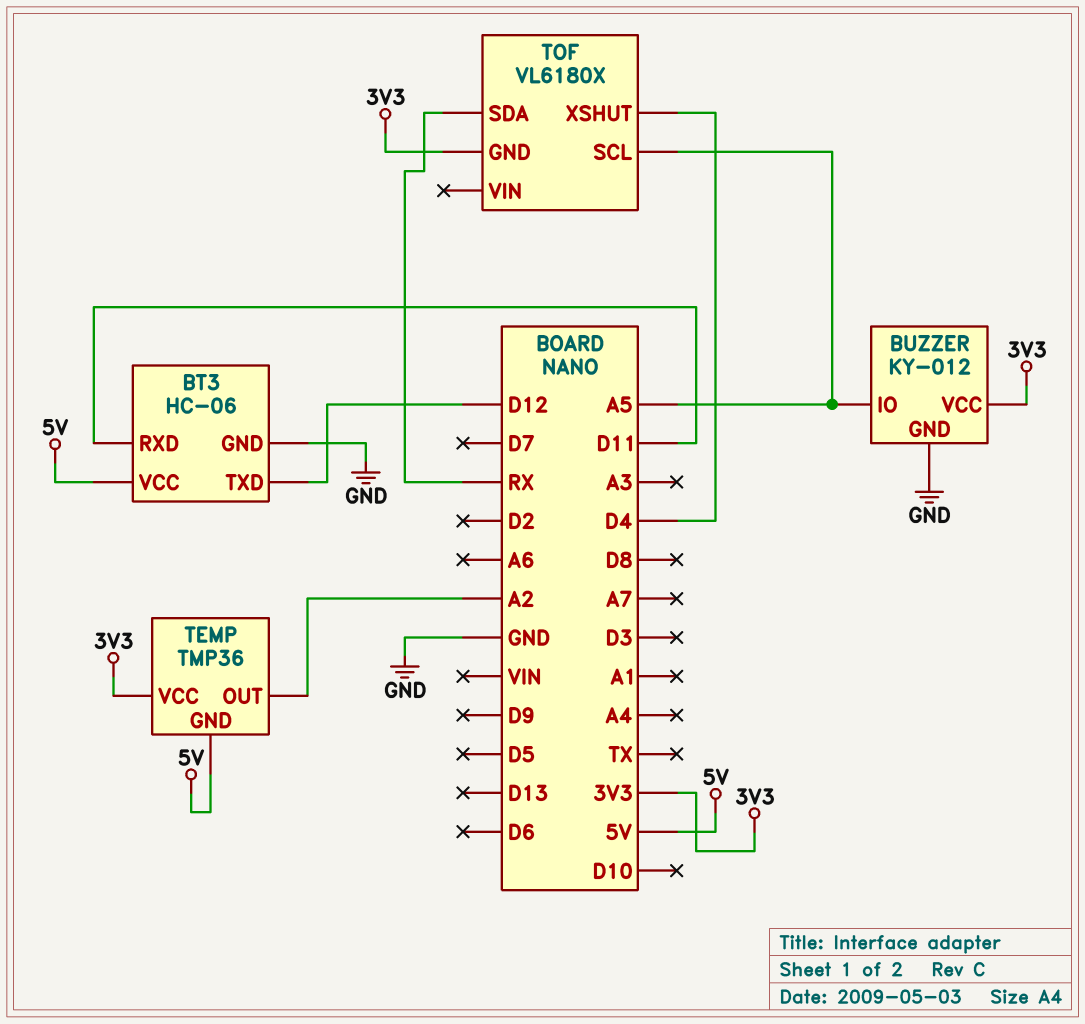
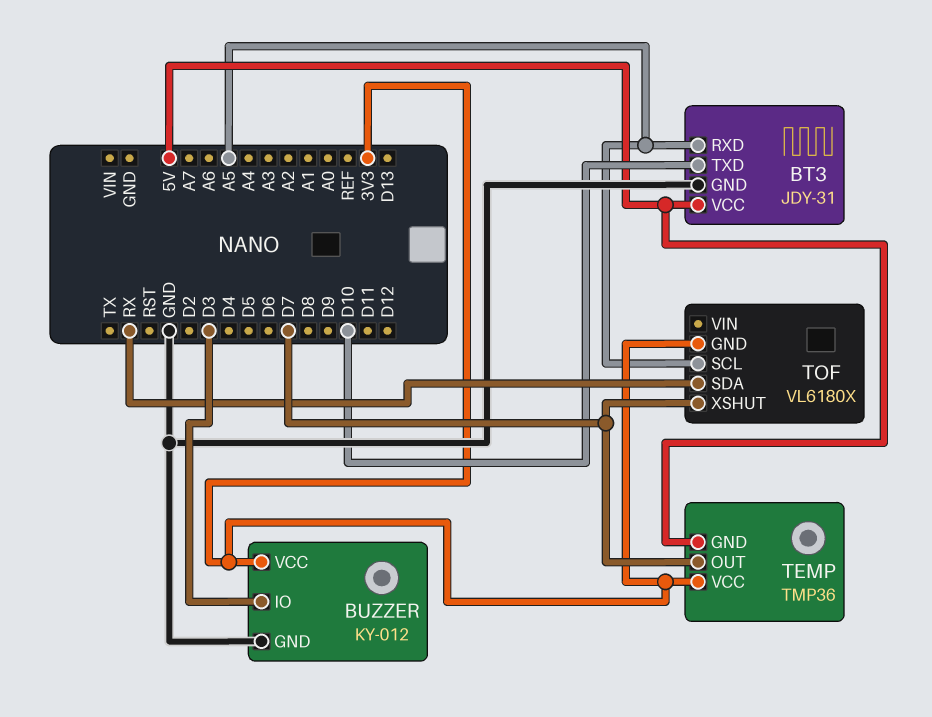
BT3: HC-06 -> JDY-31
BT3 pin RXD: D11 -> A5
BT3 pin TXD: D12 -> D10
BUZZER pin IO: A5 -> D3
TEMP pin OUT: A2 -> D7
TOF pin XSHUT: D4 -> D7

